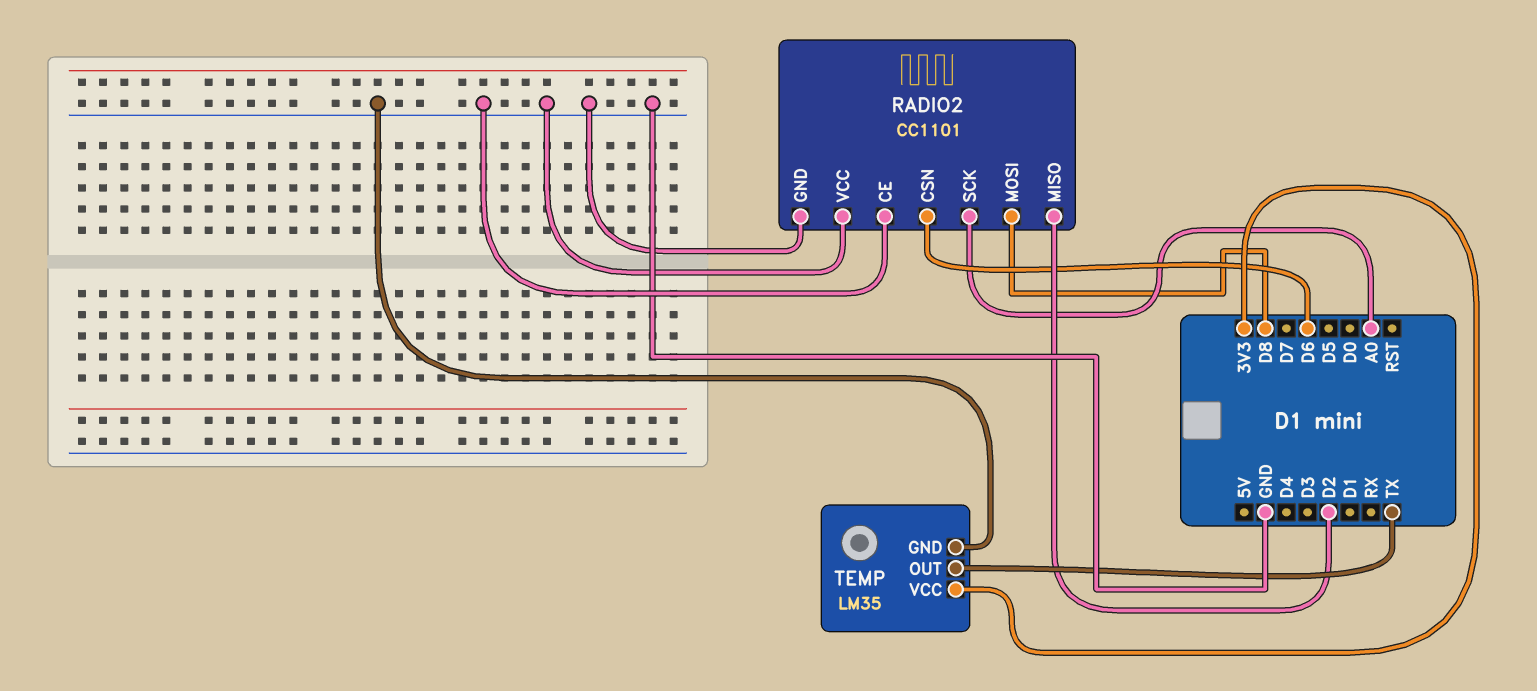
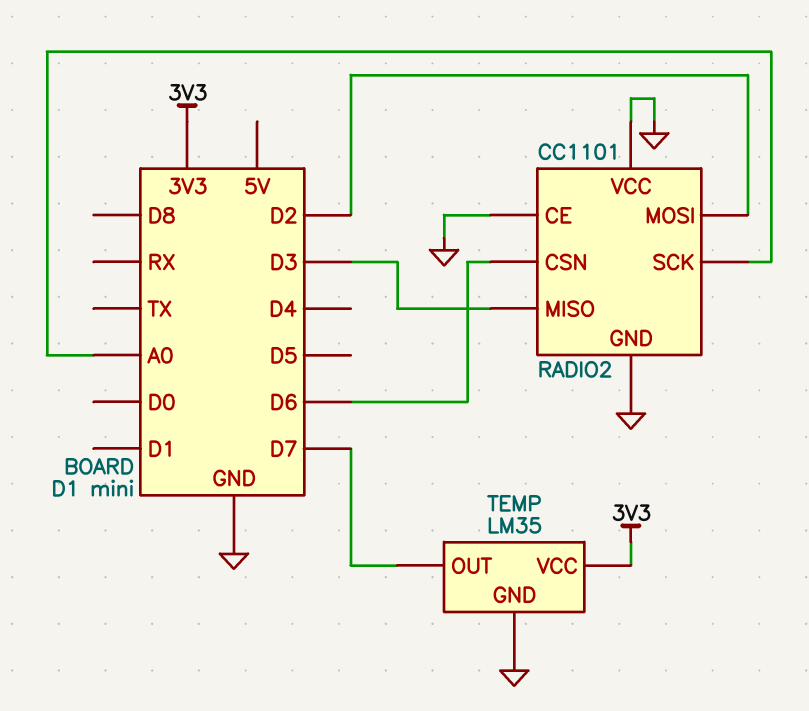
RADIO2 pin MISO: D2 -> D3
RADIO2 pin MOSI: D8 -> D2
TEMP pin OUT: TX -> D7

